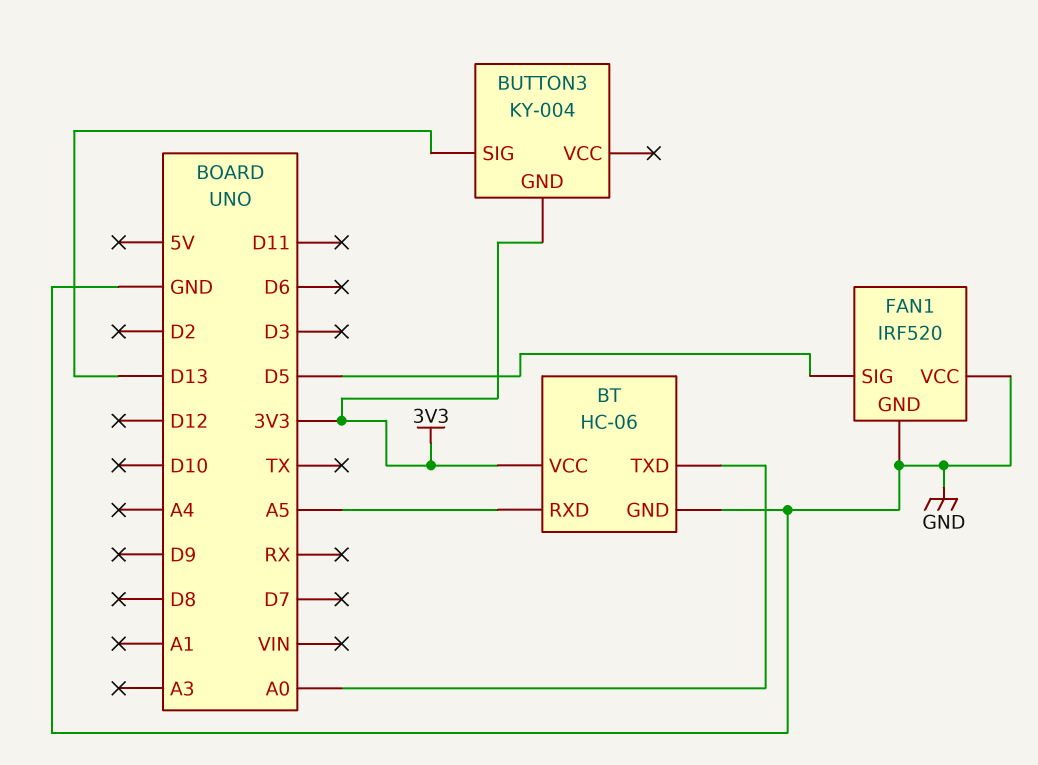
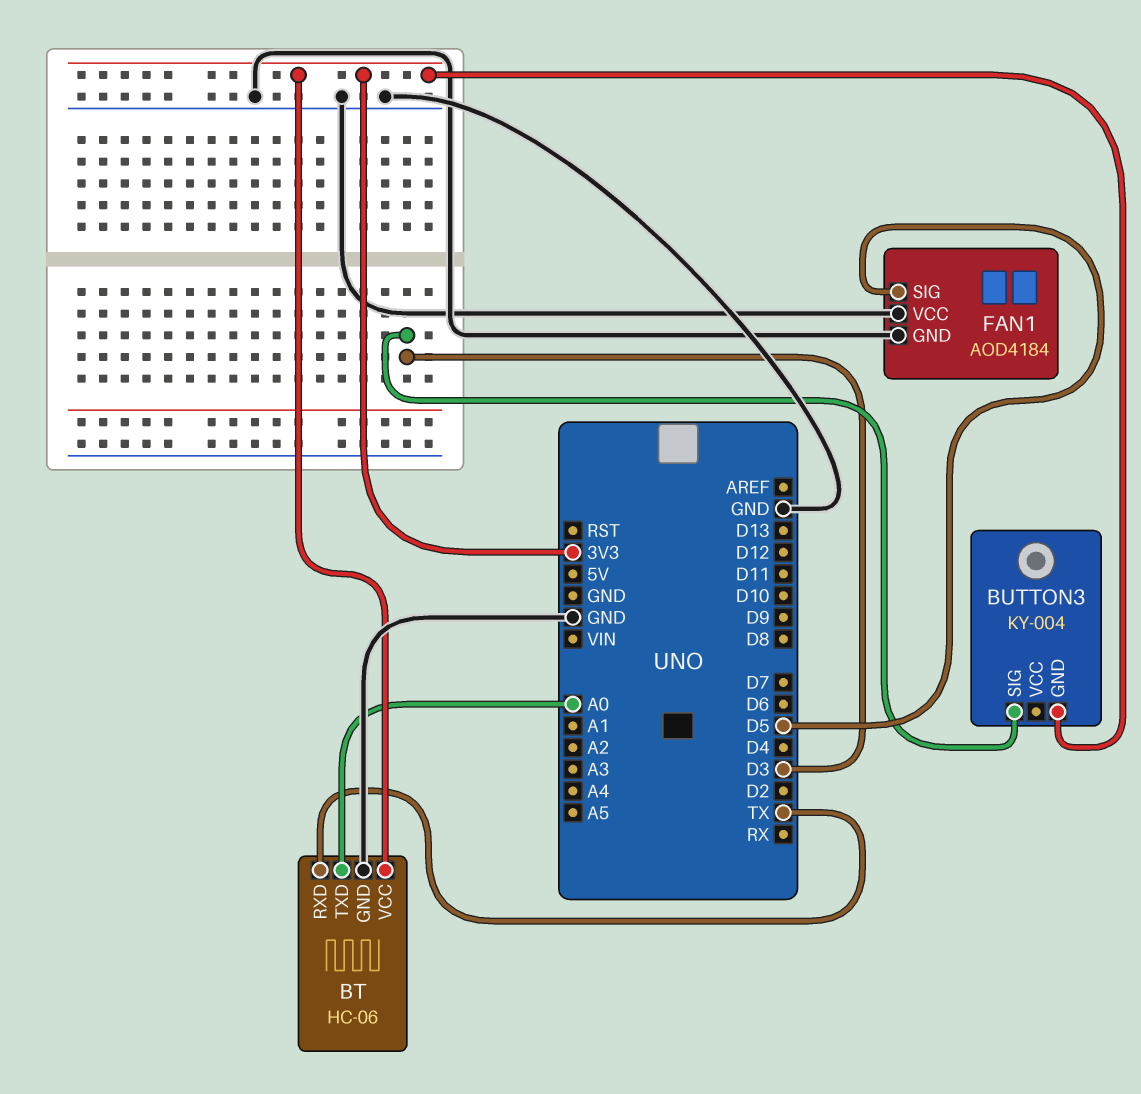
BT pin RXD: A5 -> TX
BUTTON3 pin SIG: D13 -> D3
FAN1: IRF520 -> AOD4184

